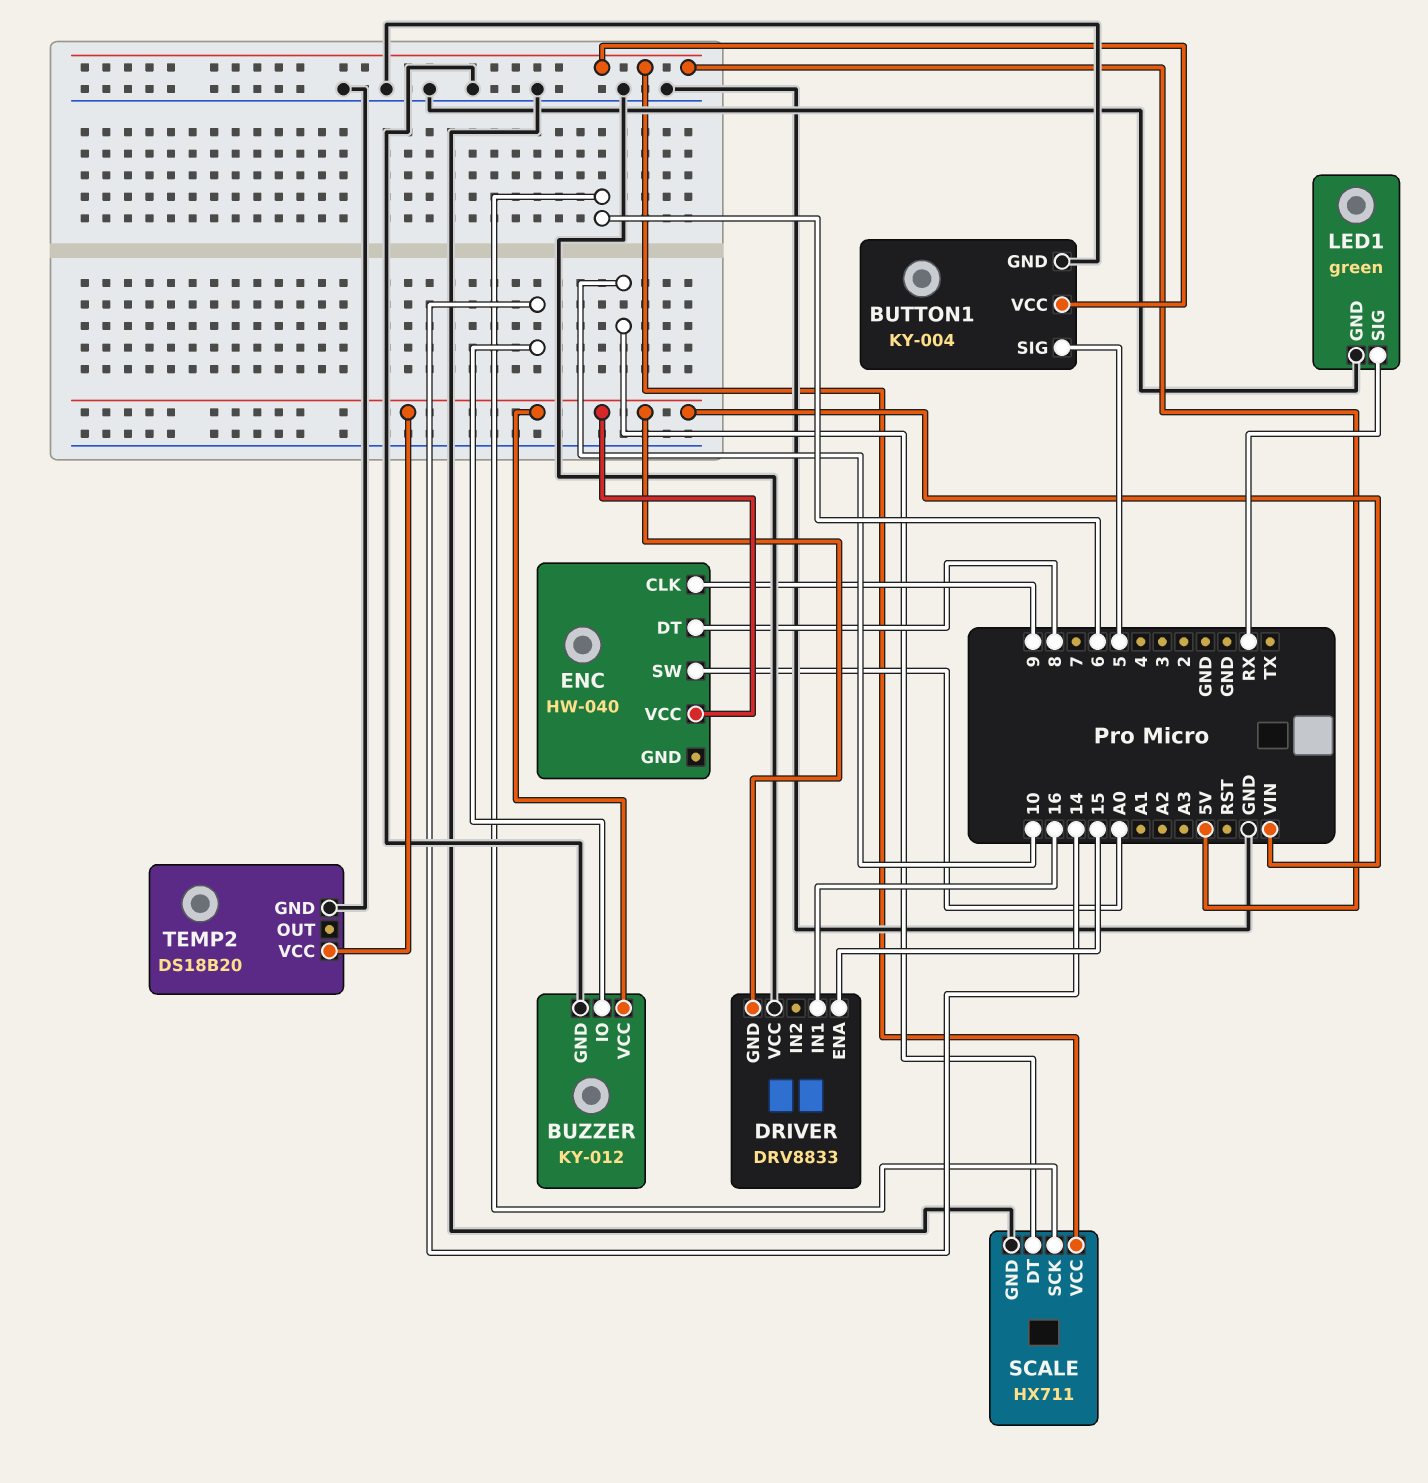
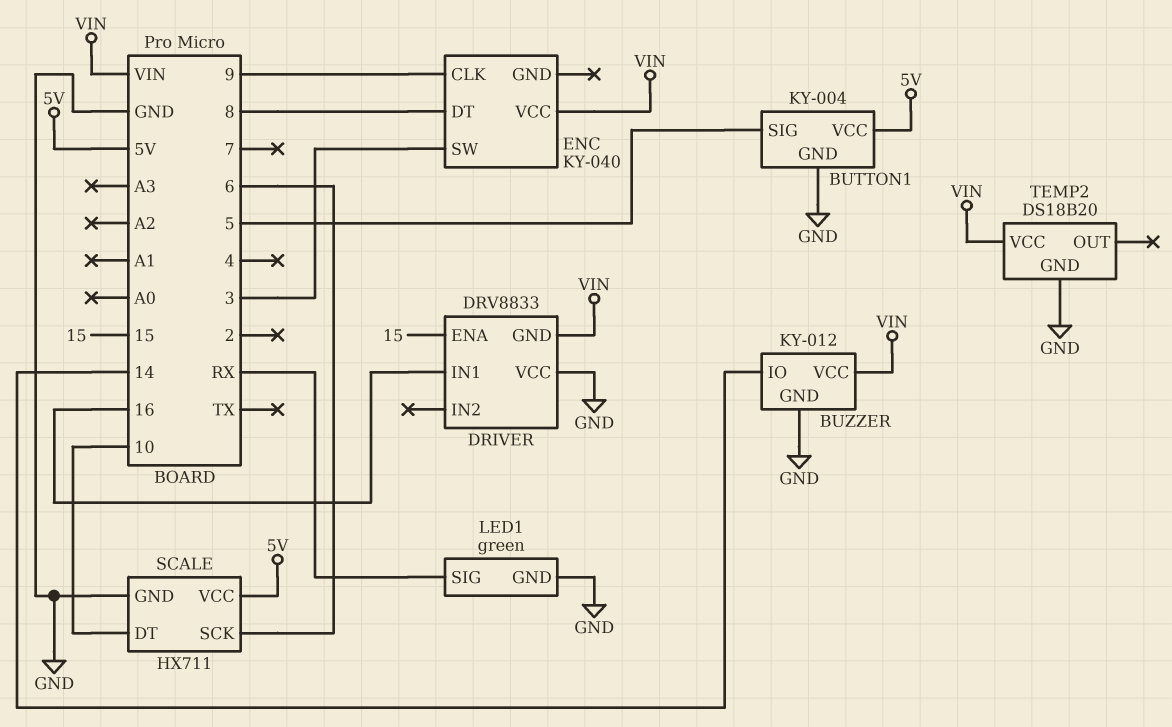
ENC: HW-040 -> KY-040
ENC pin SW: A0 -> 3

